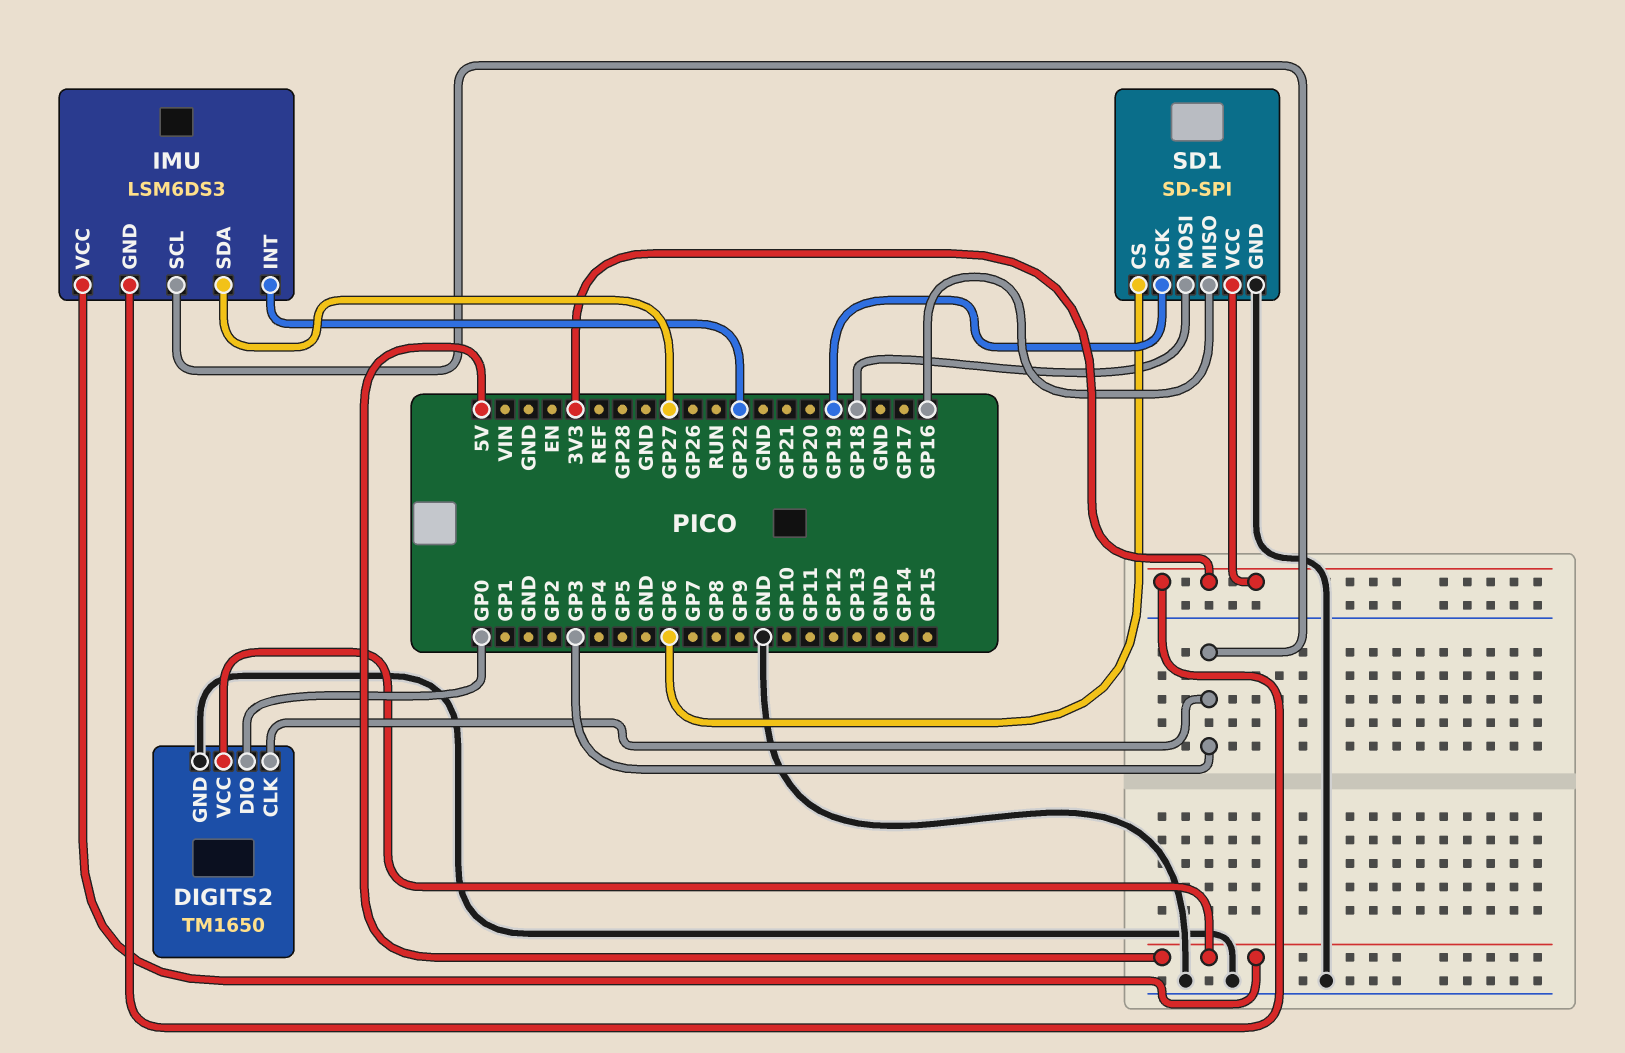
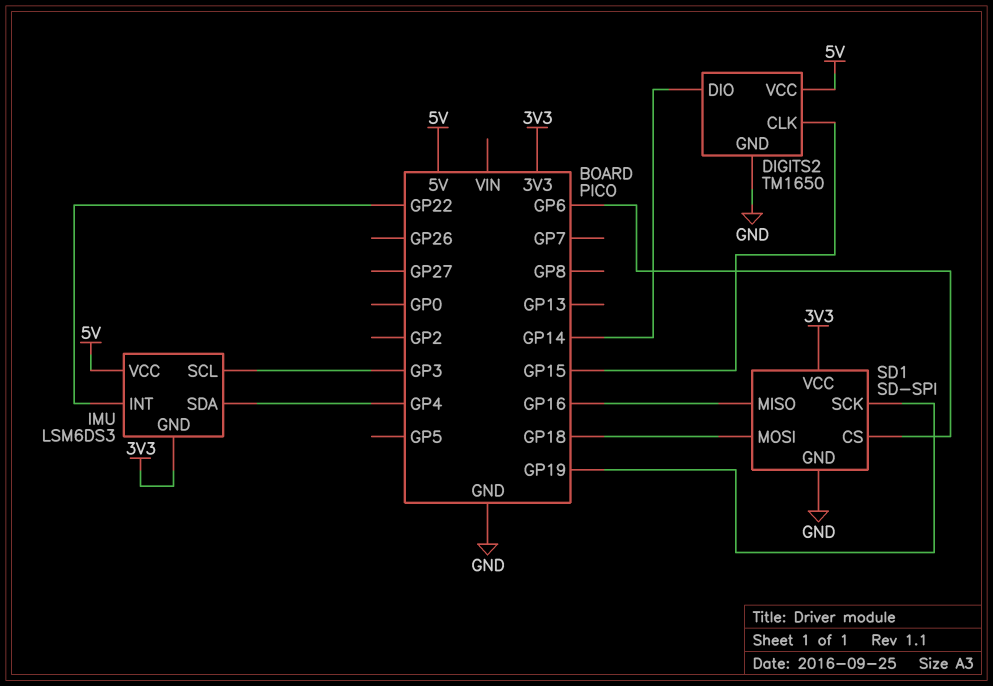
DIGITS2 pin CLK: GP3 -> GP15
DIGITS2 pin DIO: GP0 -> GP14
IMU pin SDA: GP27 -> GP4

